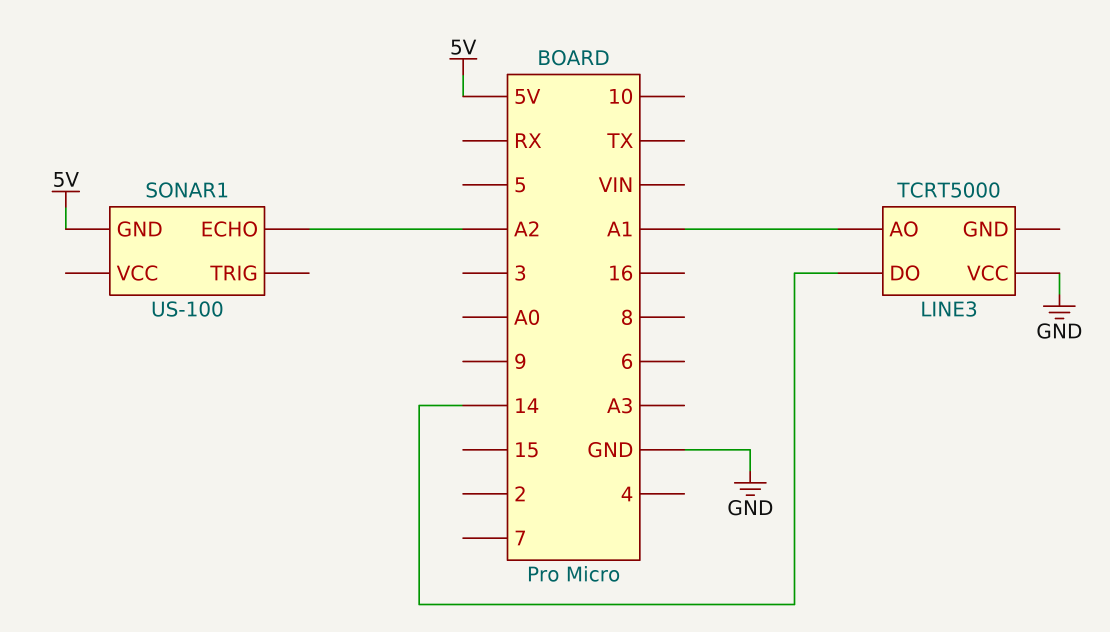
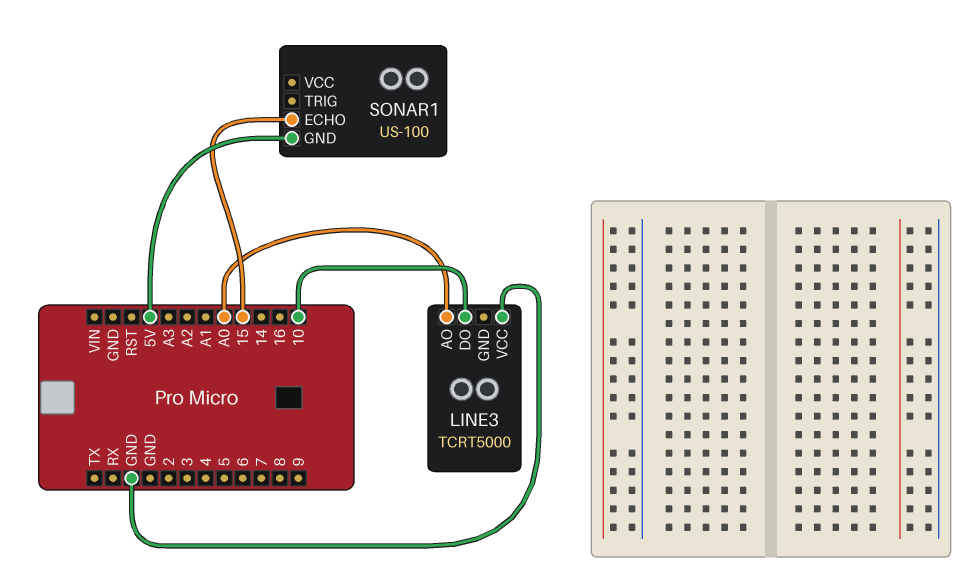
LINE3 pin AO: A1 -> A0
LINE3 pin DO: 14 -> 10
SONAR1 pin ECHO: A2 -> 15

